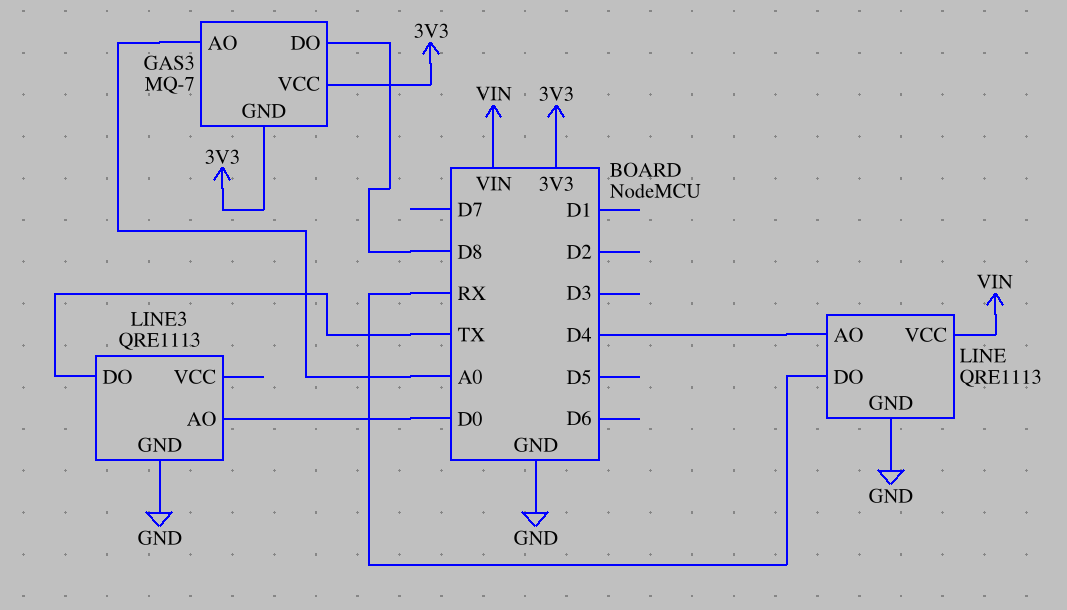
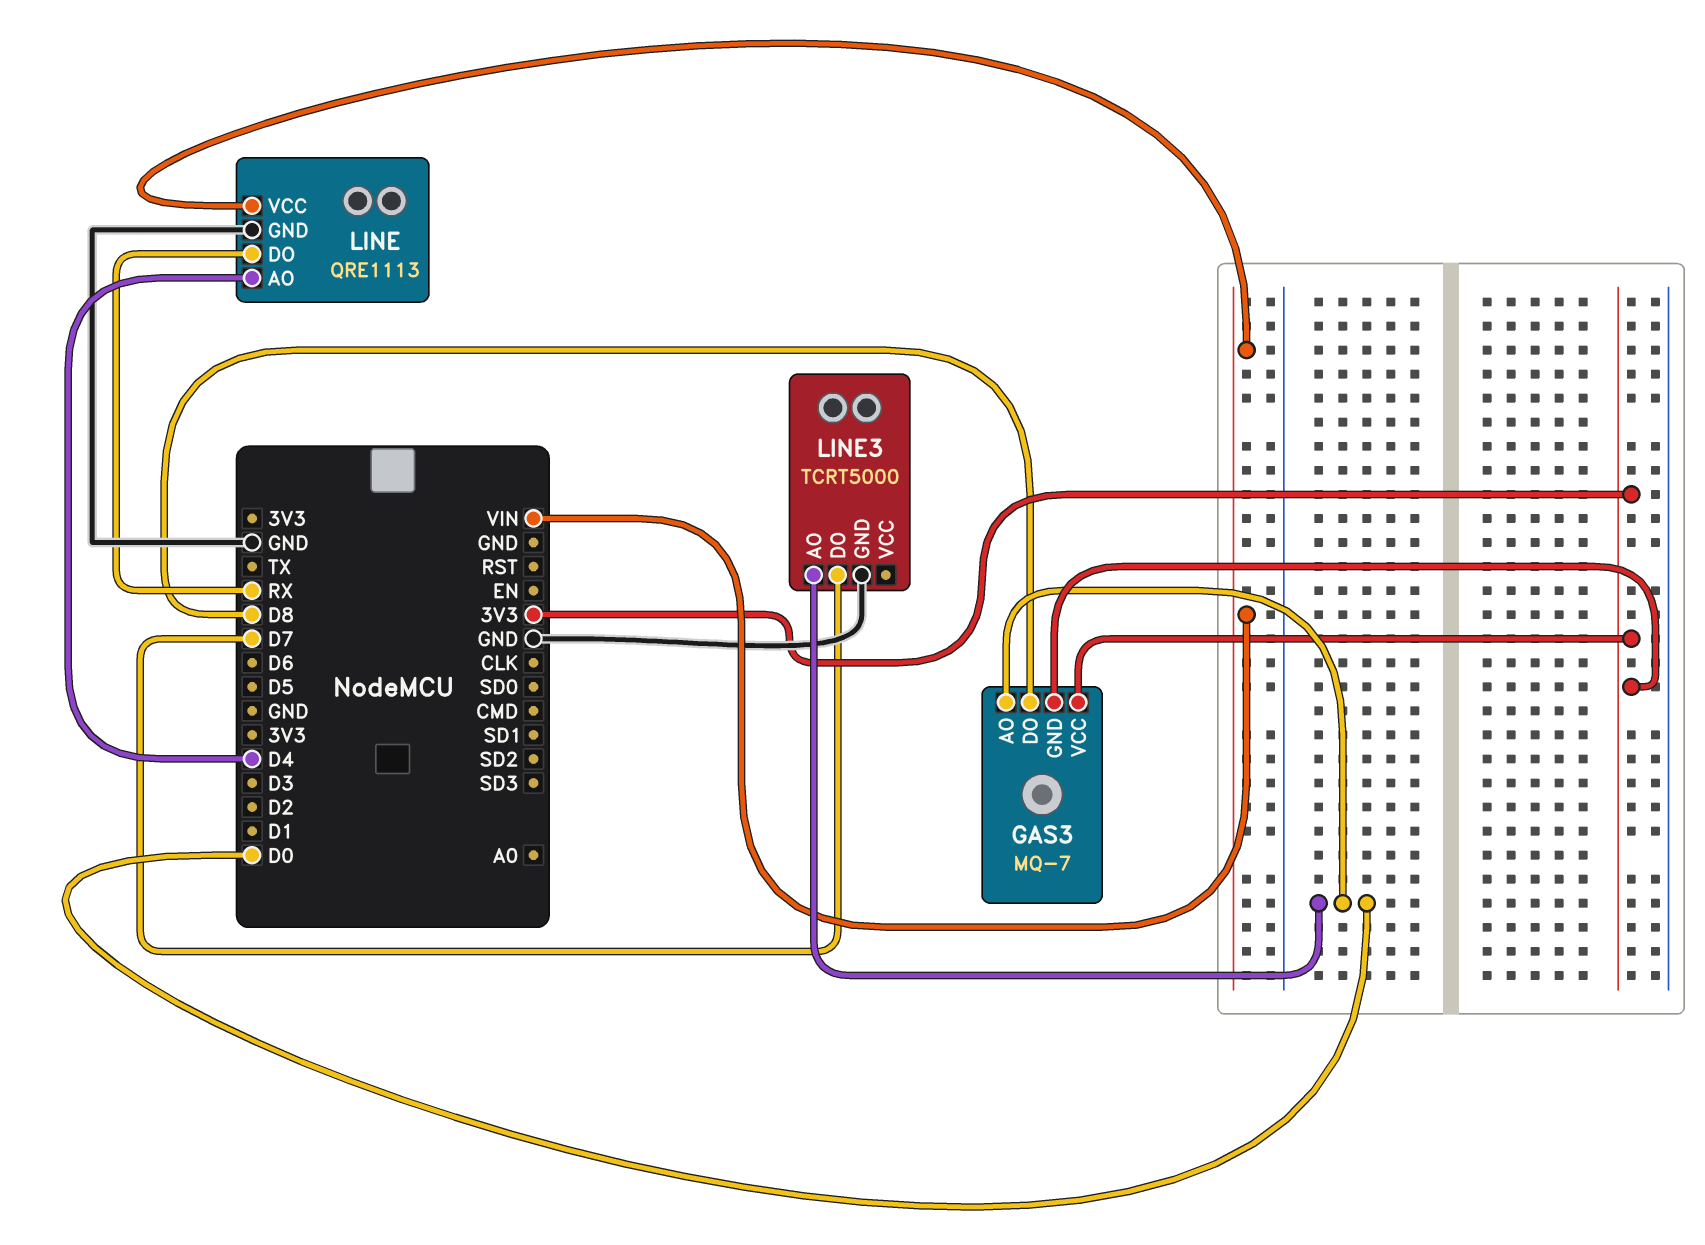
GAS3 pin AO: A0 -> D0
LINE3: QRE1113 -> TCRT5000
LINE3 pin DO: TX -> D7

